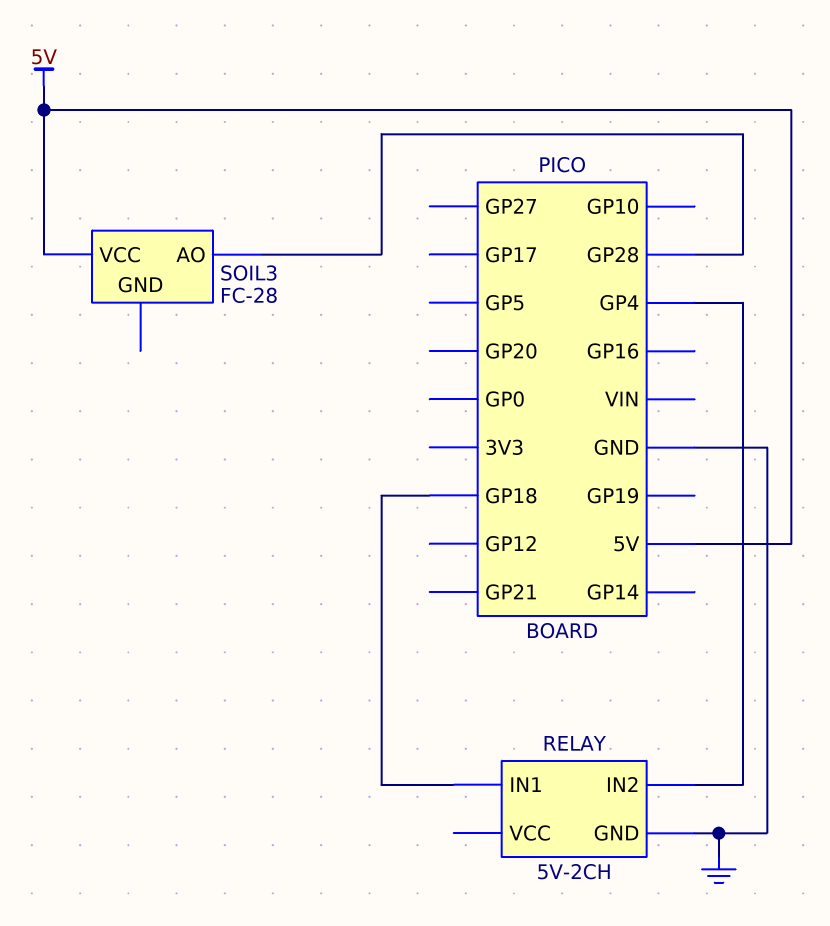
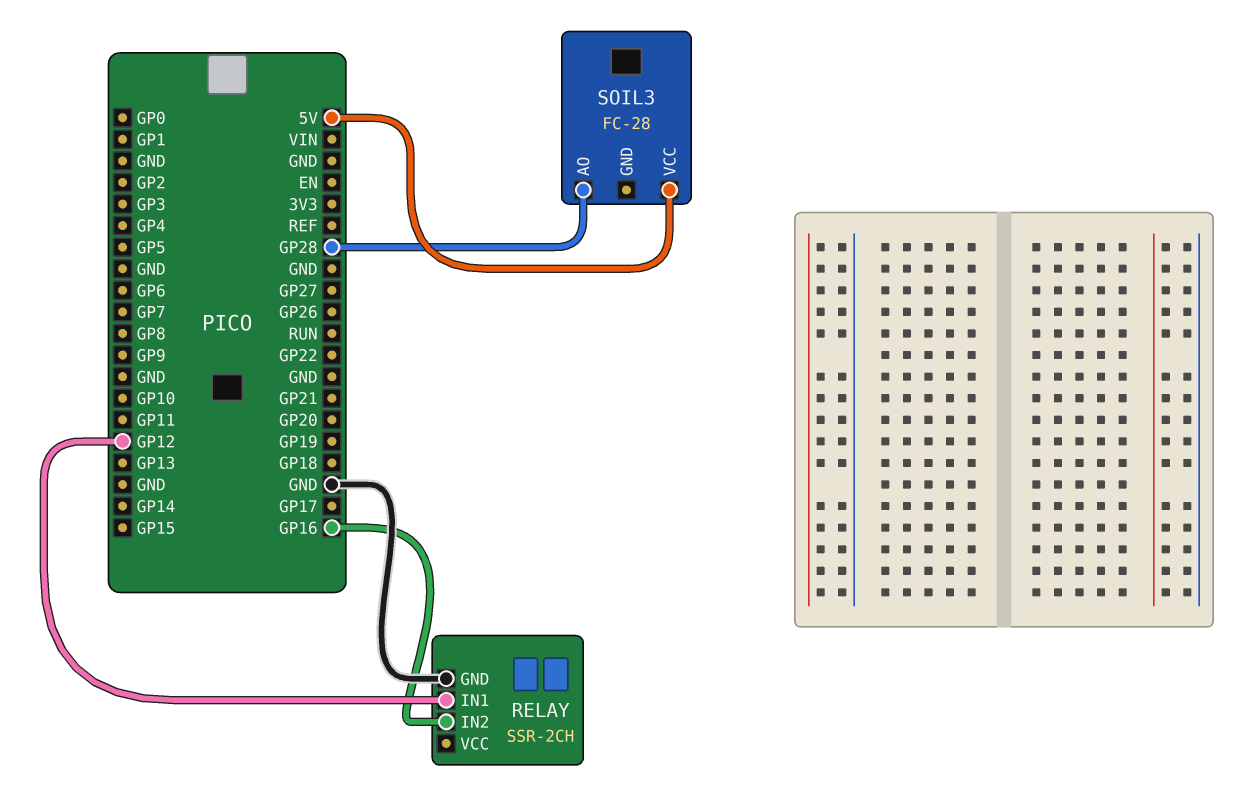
RELAY: 5V-2CH -> SSR-2CH
RELAY pin IN1: GP18 -> GP12
RELAY pin IN2: GP4 -> GP16

